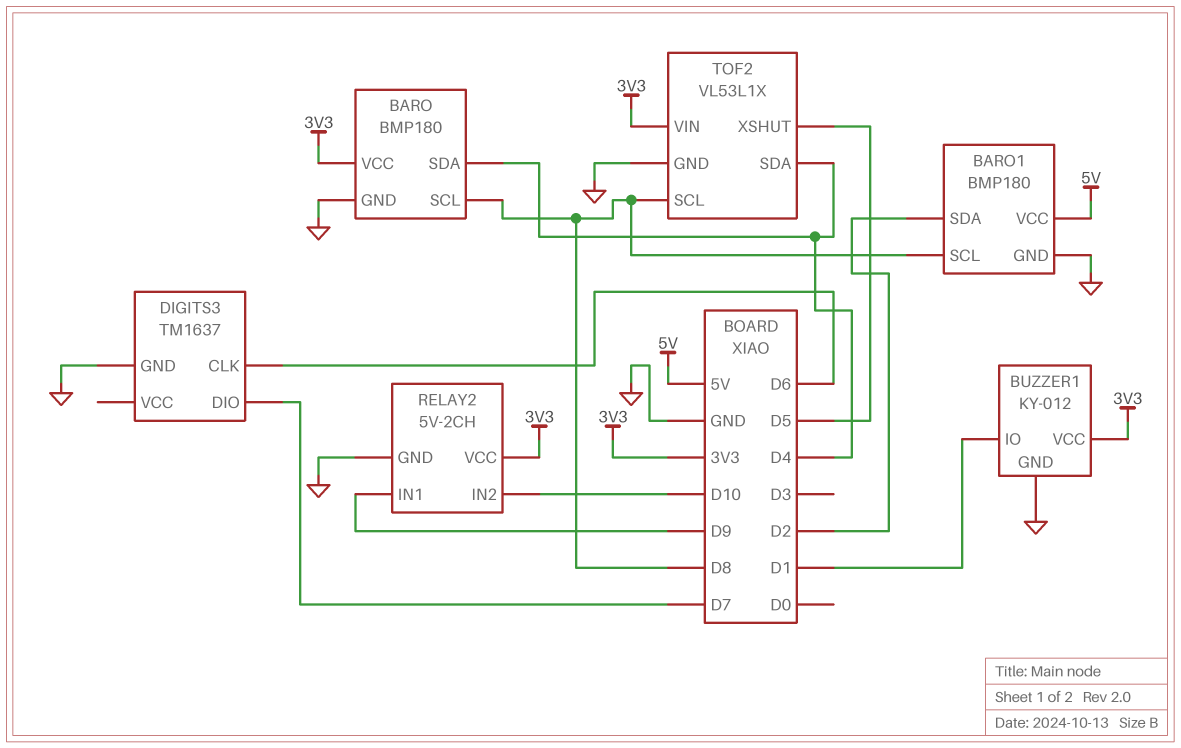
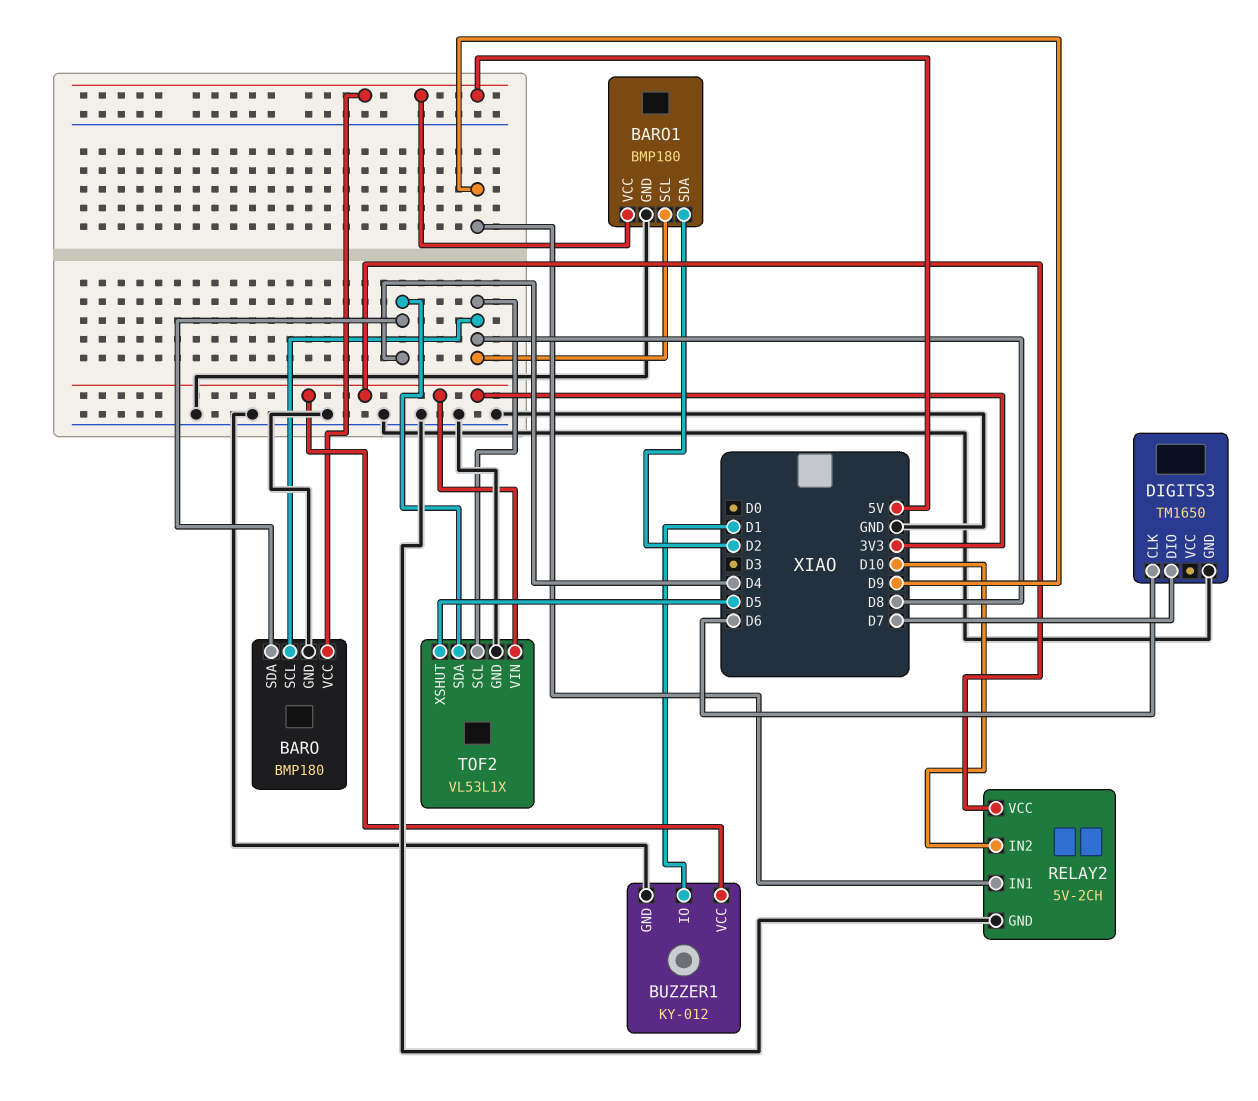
BARO pin VCC: 3V3 -> 5V
DIGITS3: TM1637 -> TM1650

